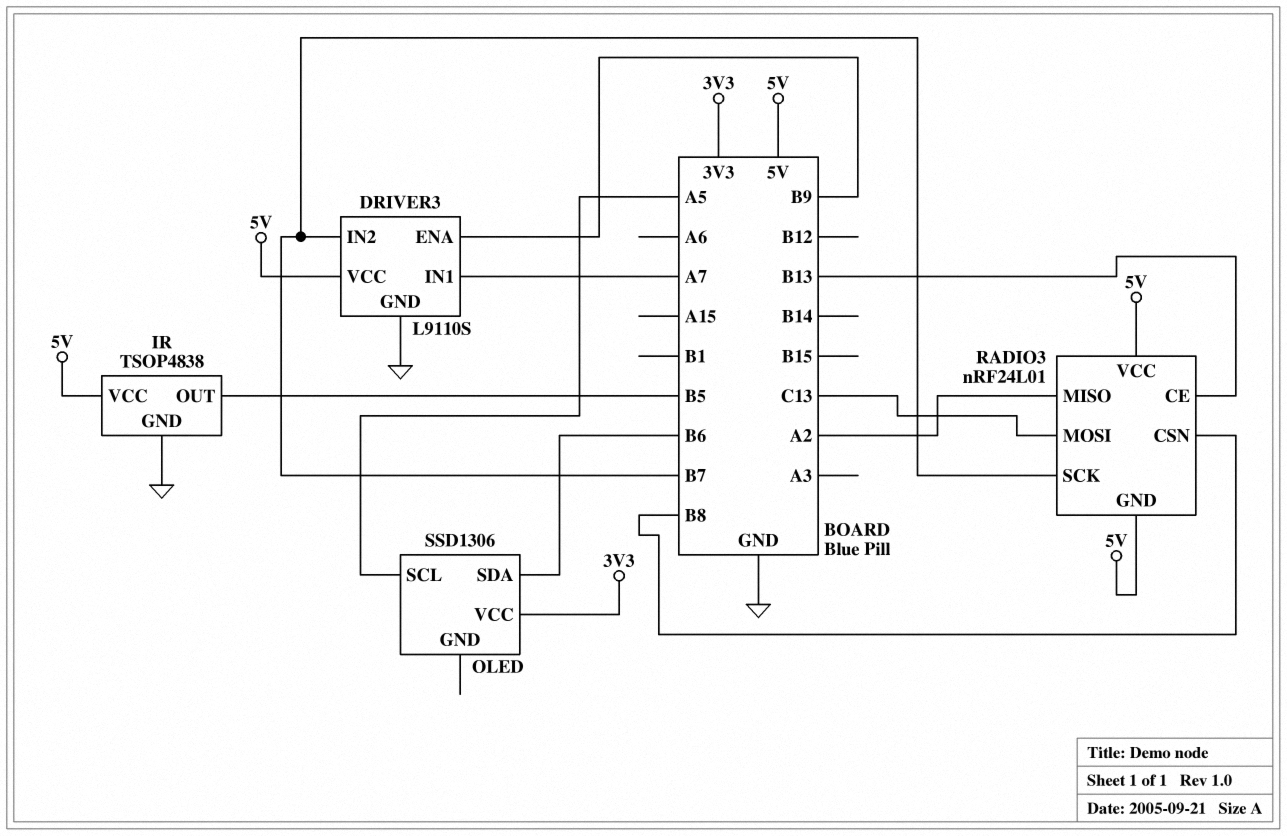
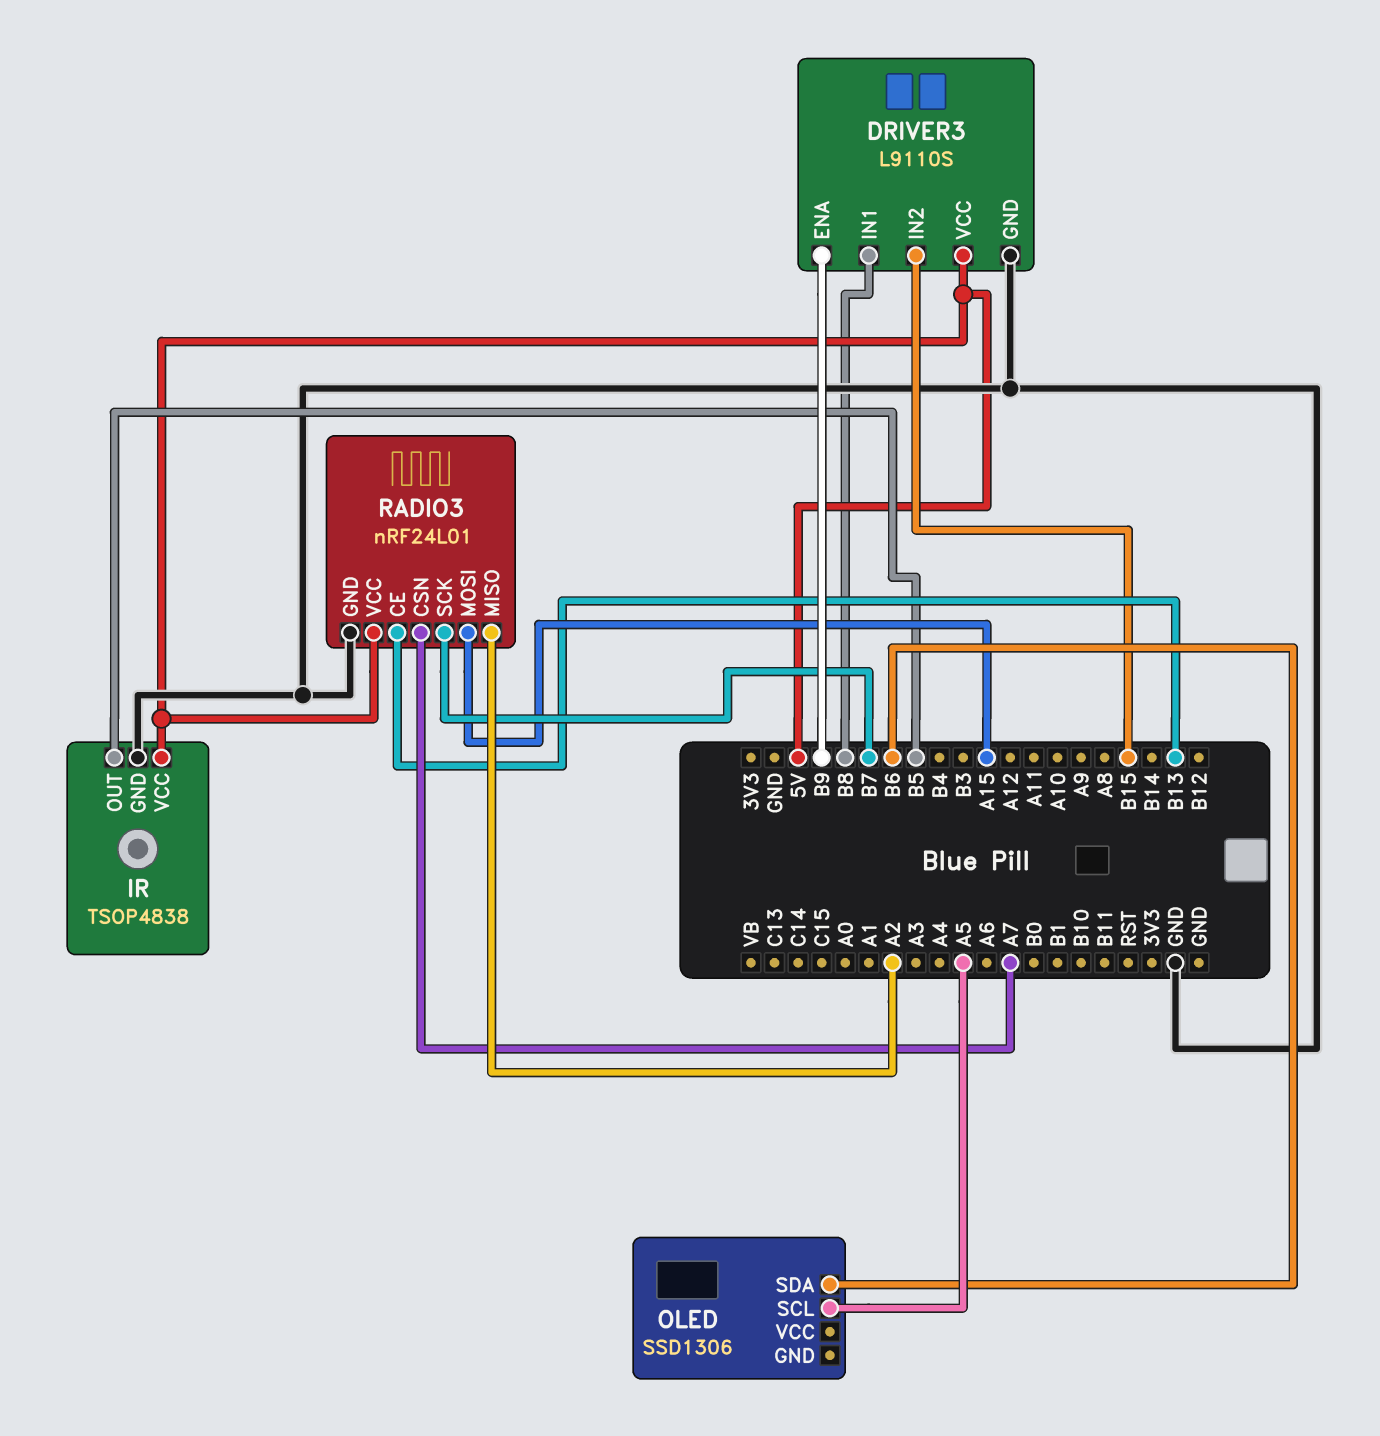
DRIVER3 pin IN1: A7 -> B8
DRIVER3 pin IN2: B7 -> B15
OLED pin VCC: 3V3 -> none
RADIO3 pin CSN: B8 -> A7
RADIO3 pin GND: 5V -> GND
RADIO3 pin MOSI: C13 -> A15

